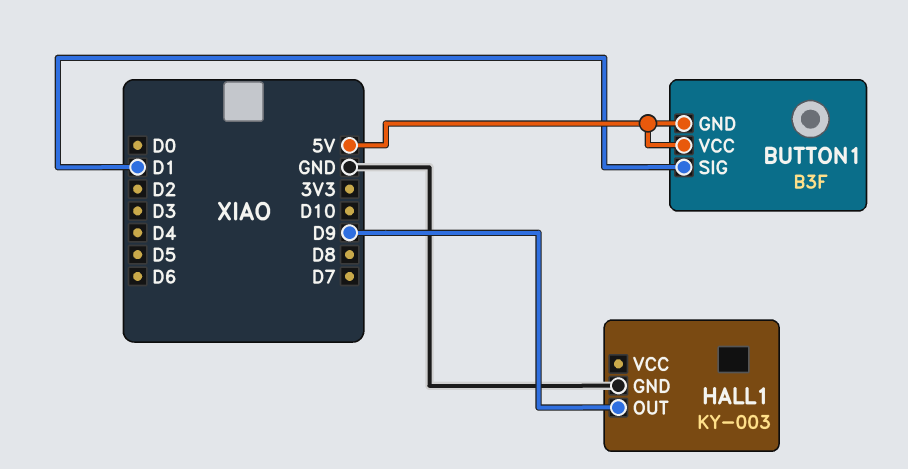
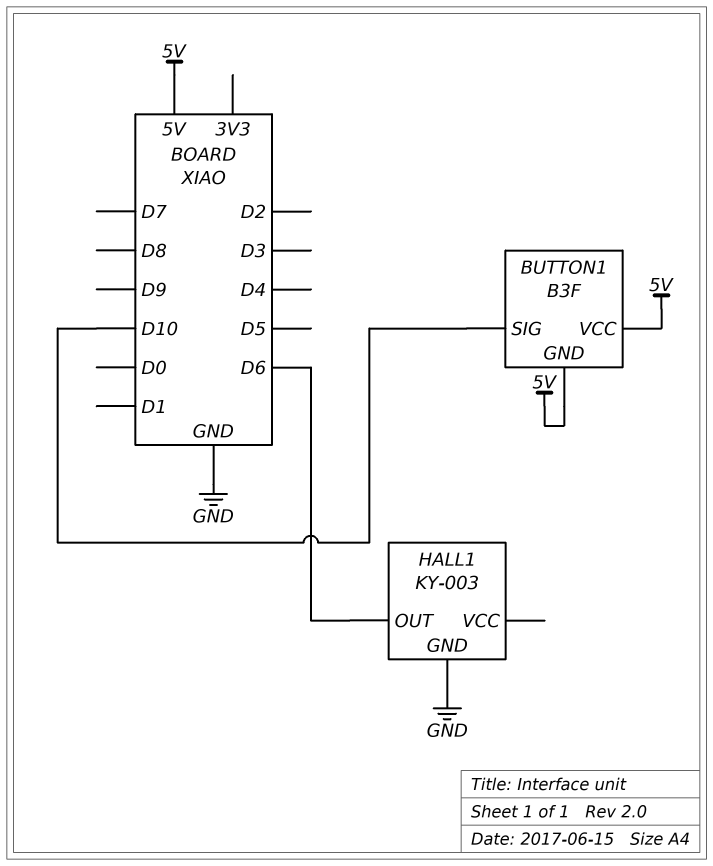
BUTTON1 pin SIG: D1 -> D10
HALL1 pin OUT: D9 -> D6

